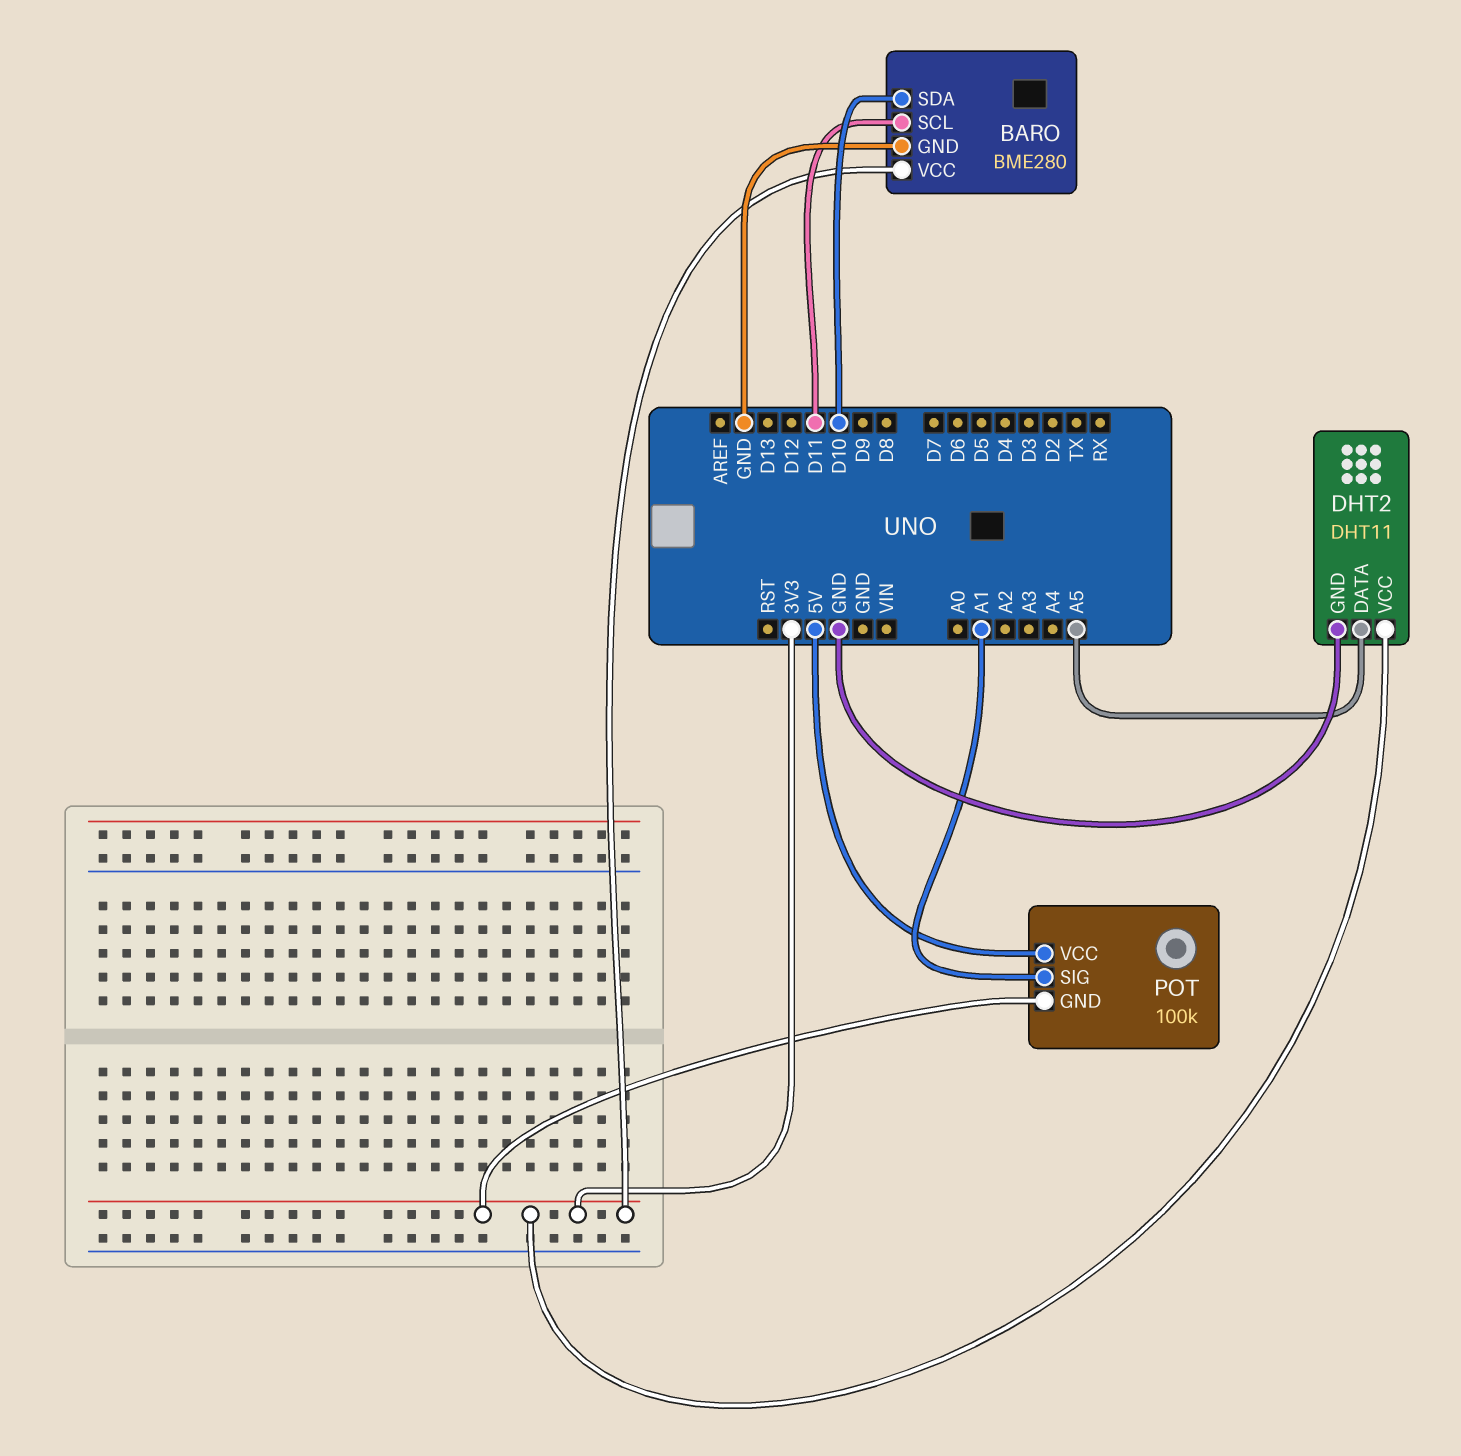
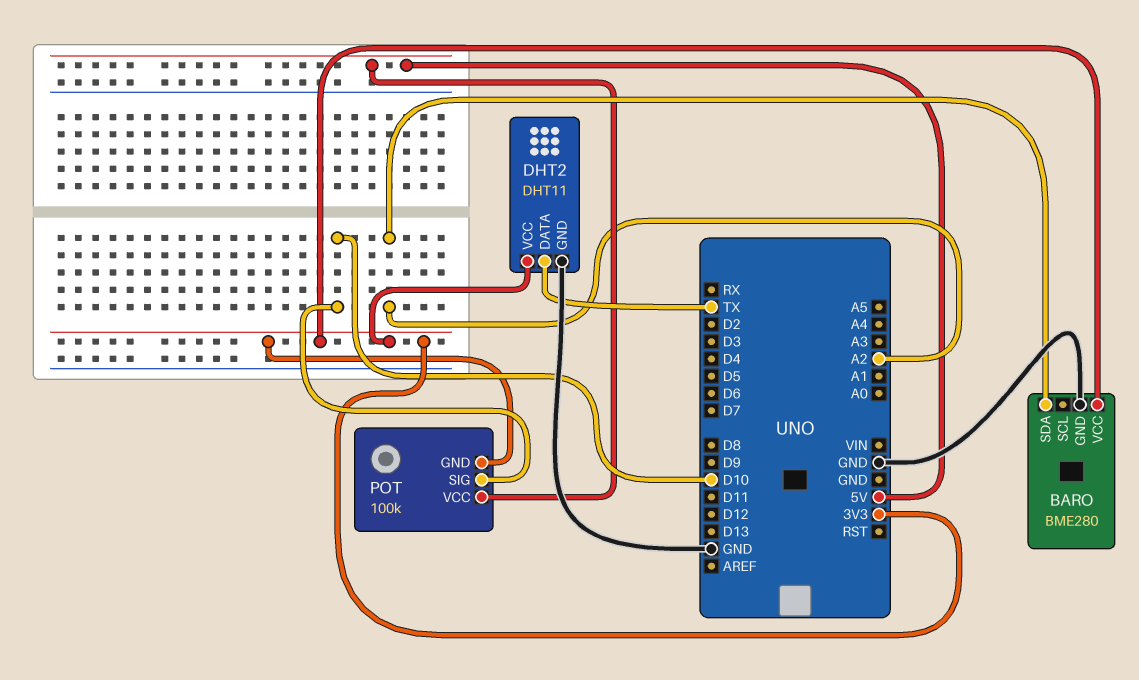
BARO pin SCL: D11 -> none
BARO pin SDA: D10 -> A2
DHT2 pin DATA: A5 -> TX
POT pin SIG: A1 -> D10

